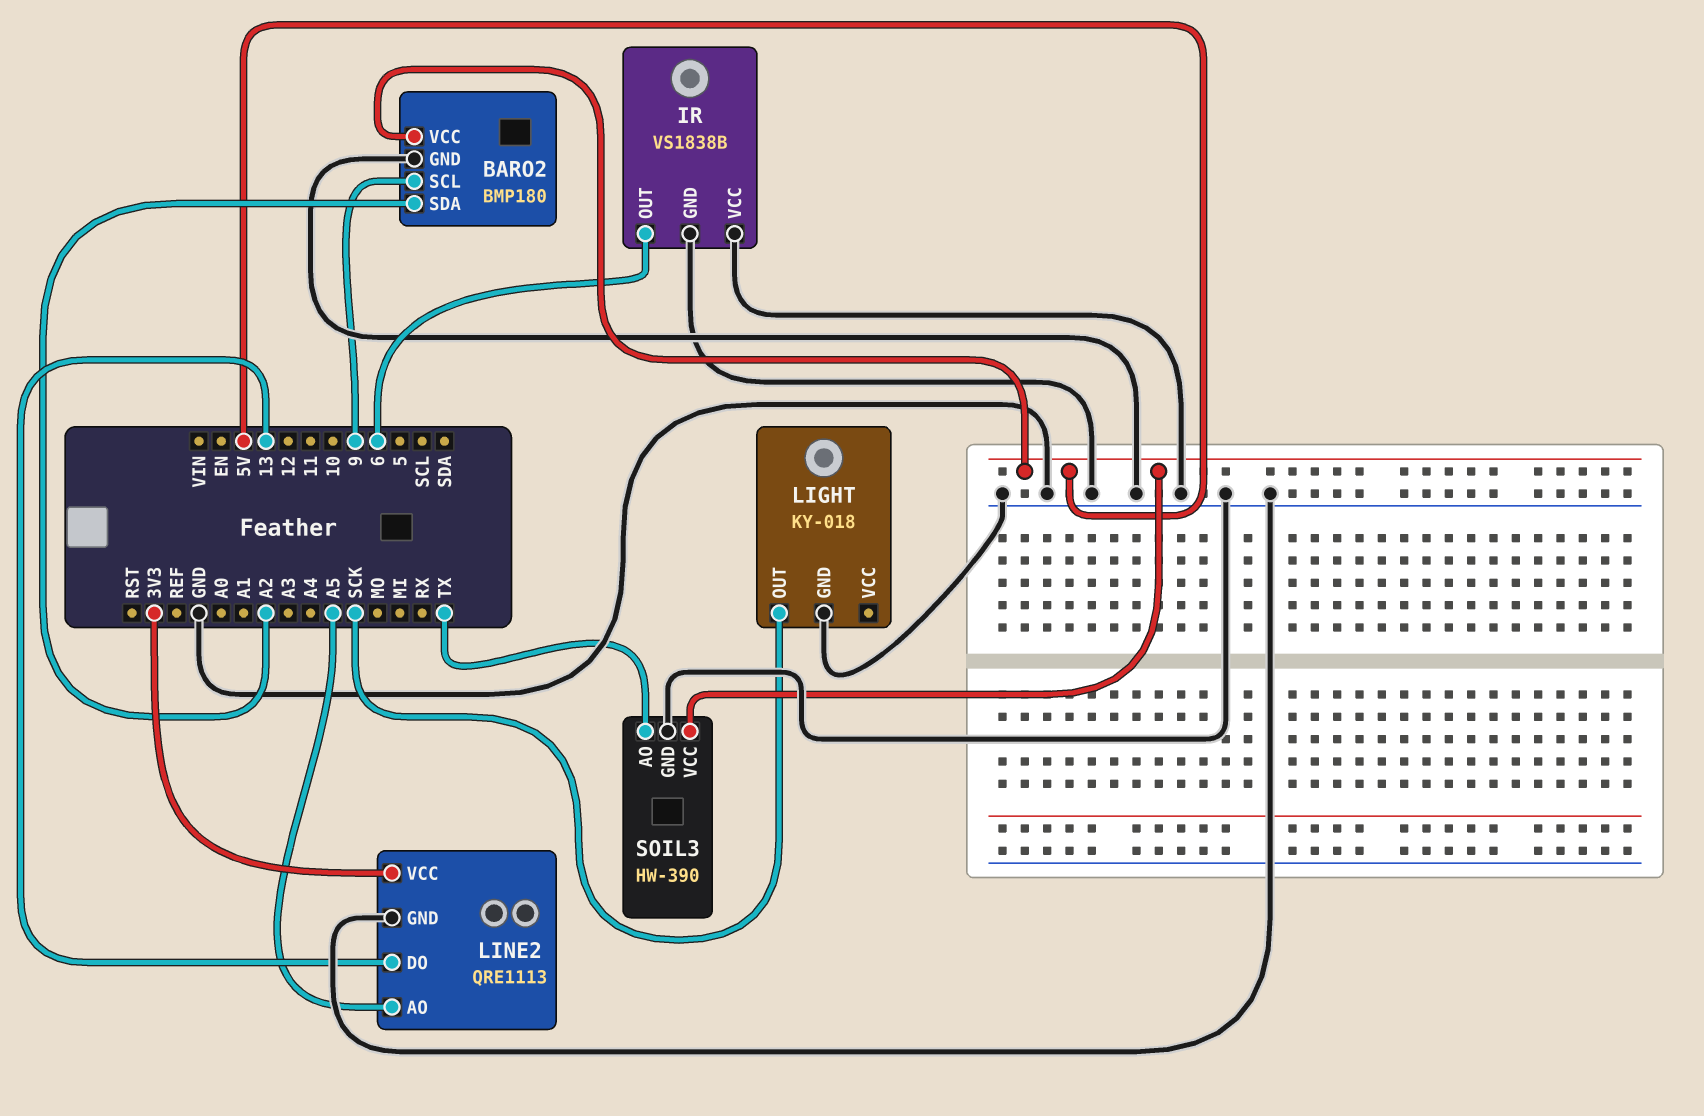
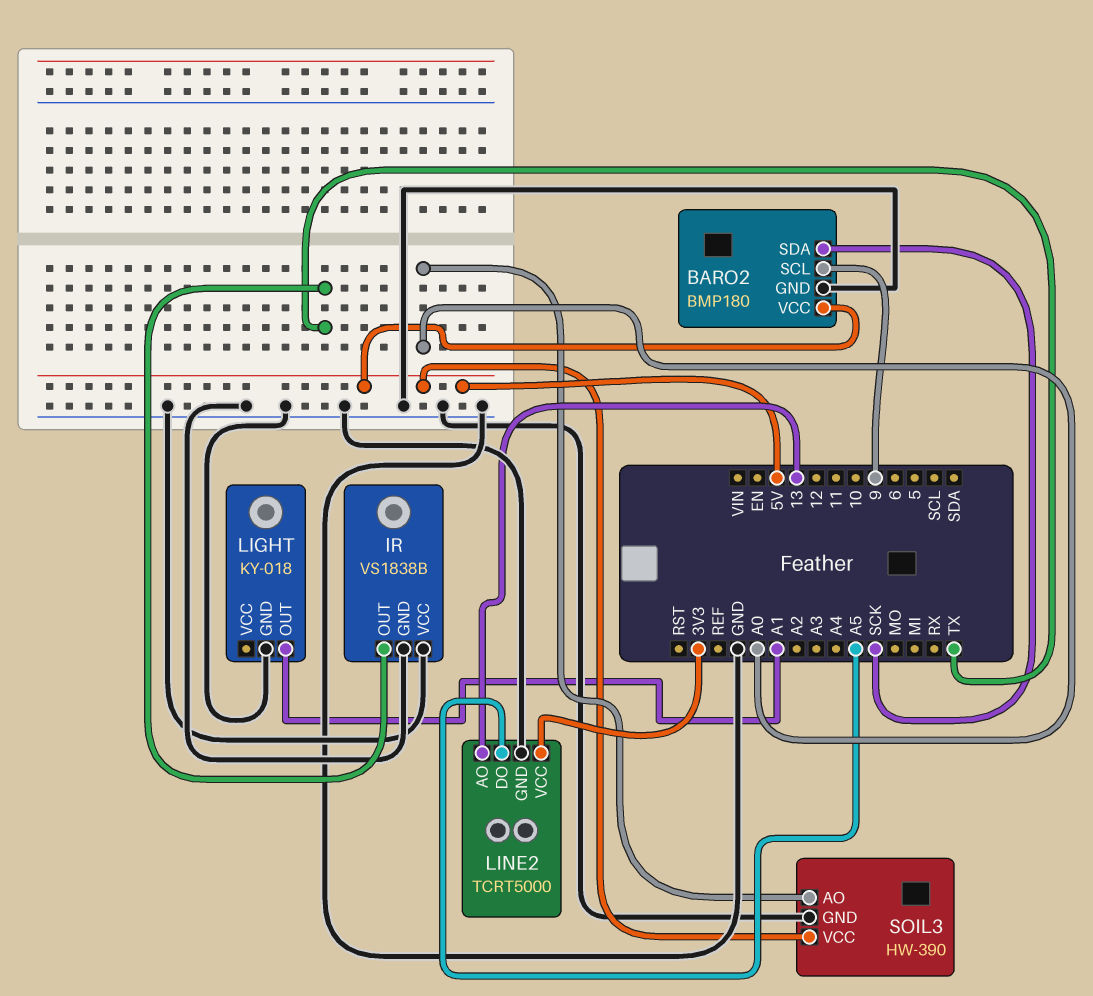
BARO2 pin SDA: A2 -> SCK
IR pin OUT: 6 -> TX
LIGHT pin OUT: SCK -> A1
LINE2: QRE1113 -> TCRT5000
LINE2 pin AO: A5 -> 13
LINE2 pin DO: 13 -> A5
SOIL3 pin AO: TX -> A0

